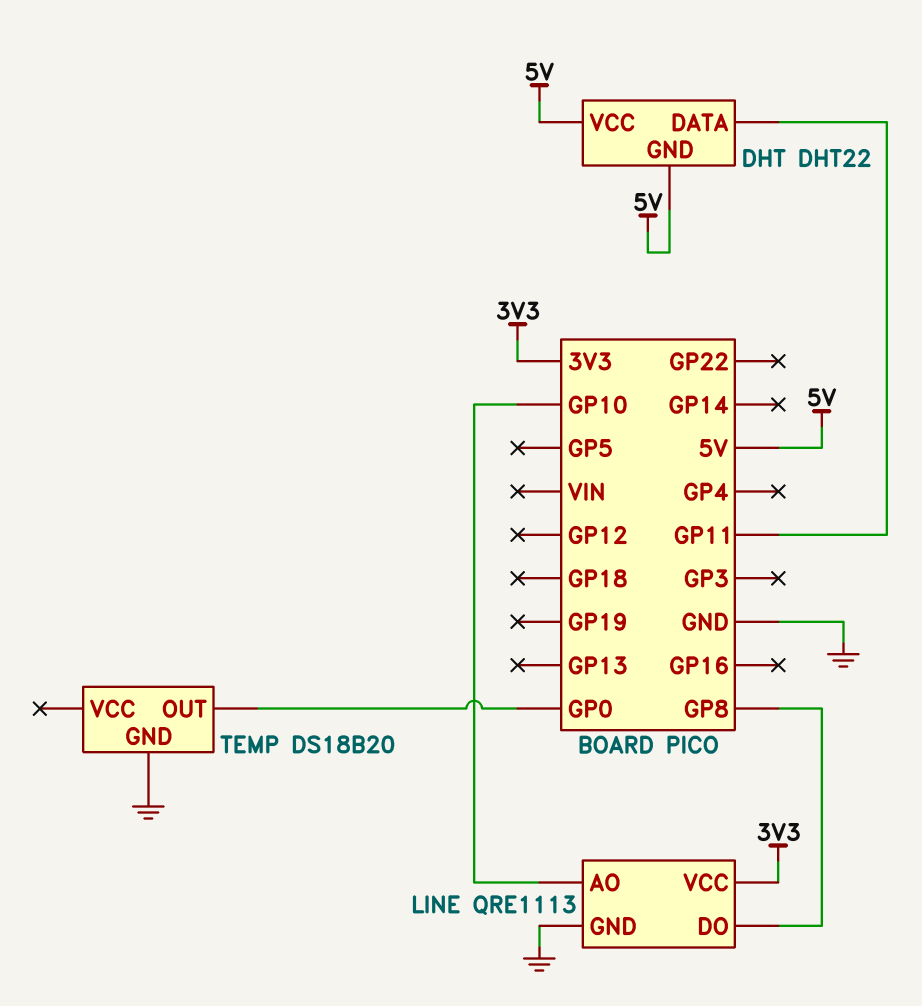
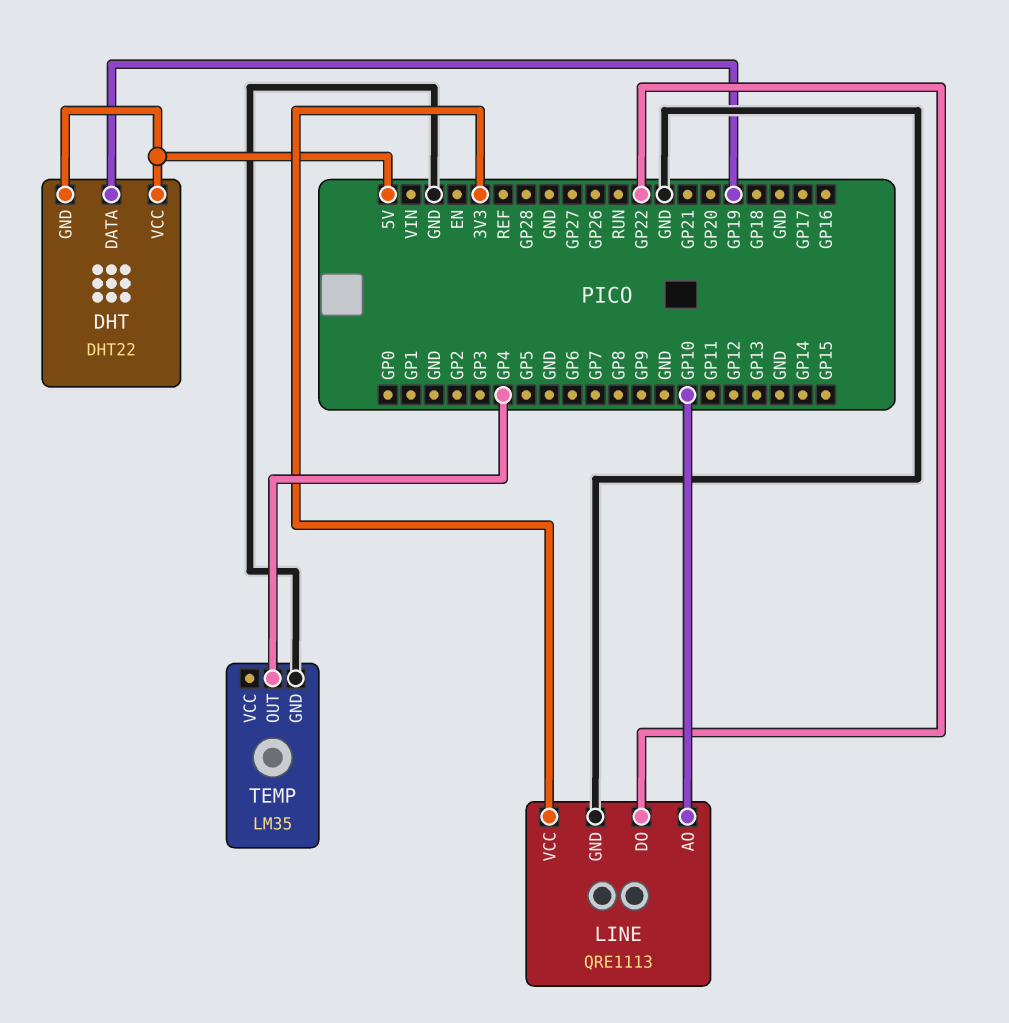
DHT pin DATA: GP11 -> GP19
LINE pin DO: GP8 -> GP22
TEMP: DS18B20 -> LM35
TEMP pin OUT: GP0 -> GP4

